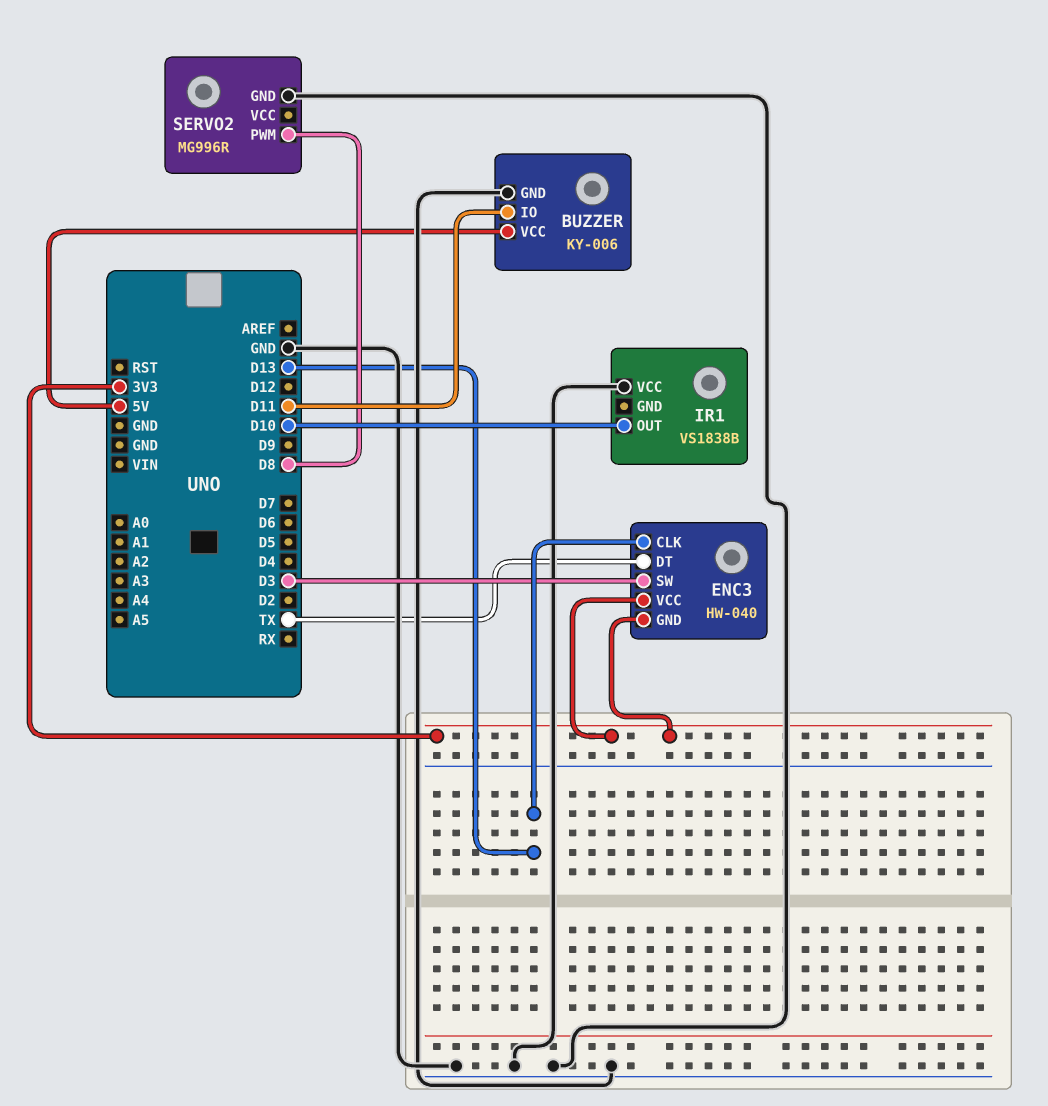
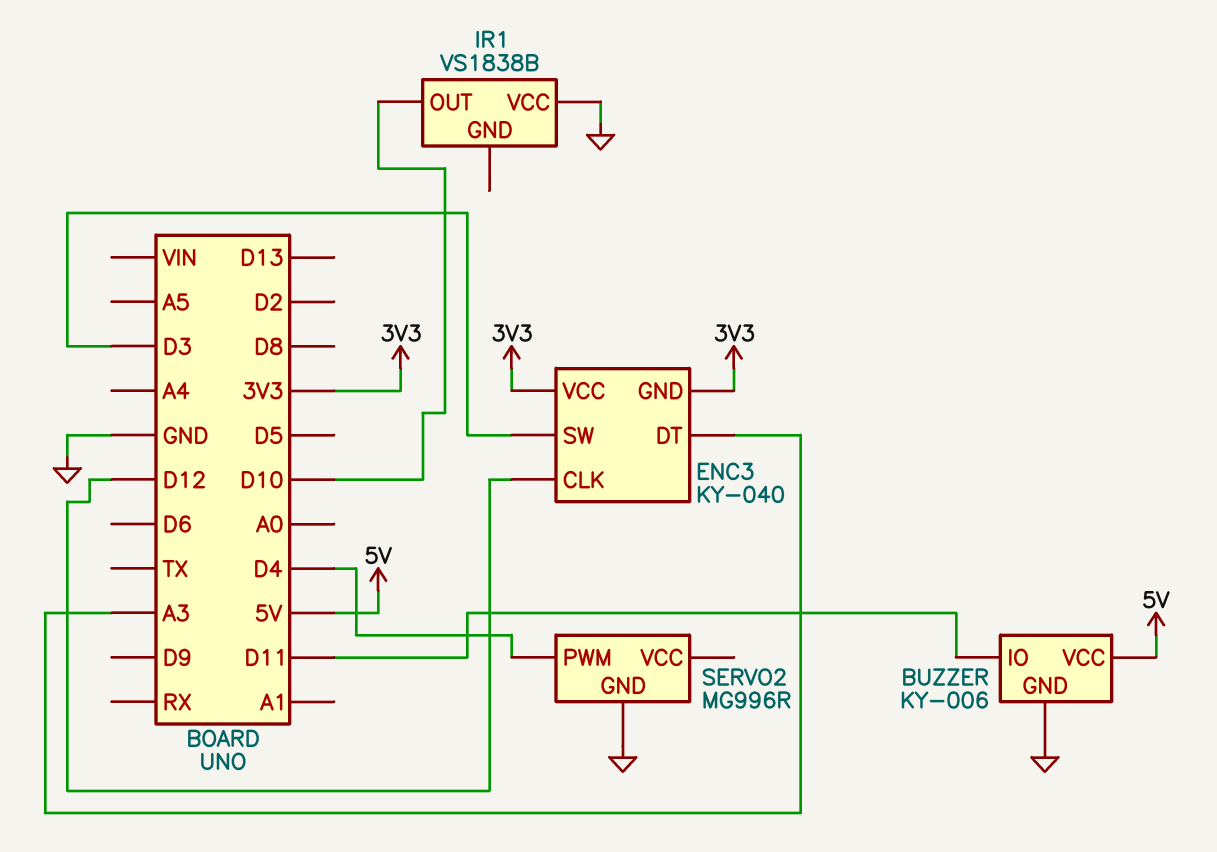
ENC3: HW-040 -> KY-040
ENC3 pin CLK: D13 -> D12
ENC3 pin DT: TX -> A3
SERVO2 pin PWM: D8 -> D4

